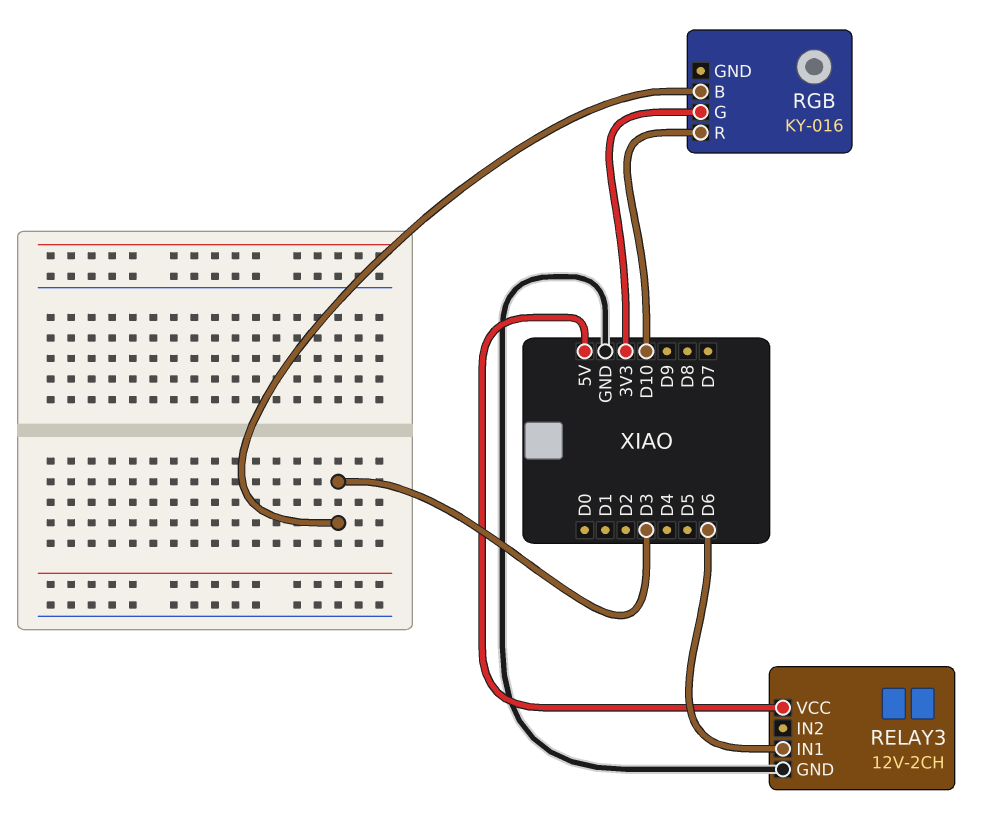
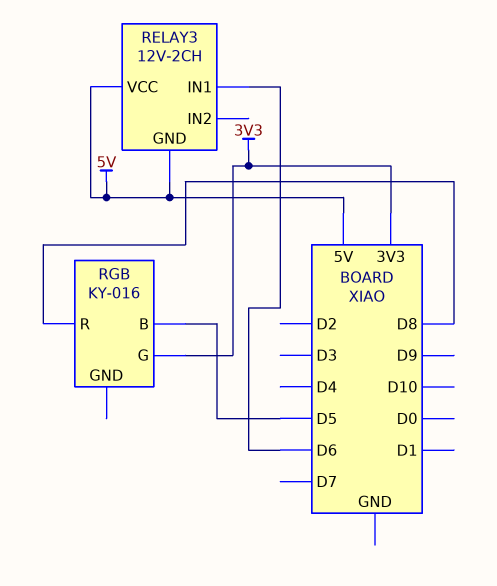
RELAY3 pin GND: GND -> 5V
RGB pin B: D3 -> D5
RGB pin R: D10 -> D8

